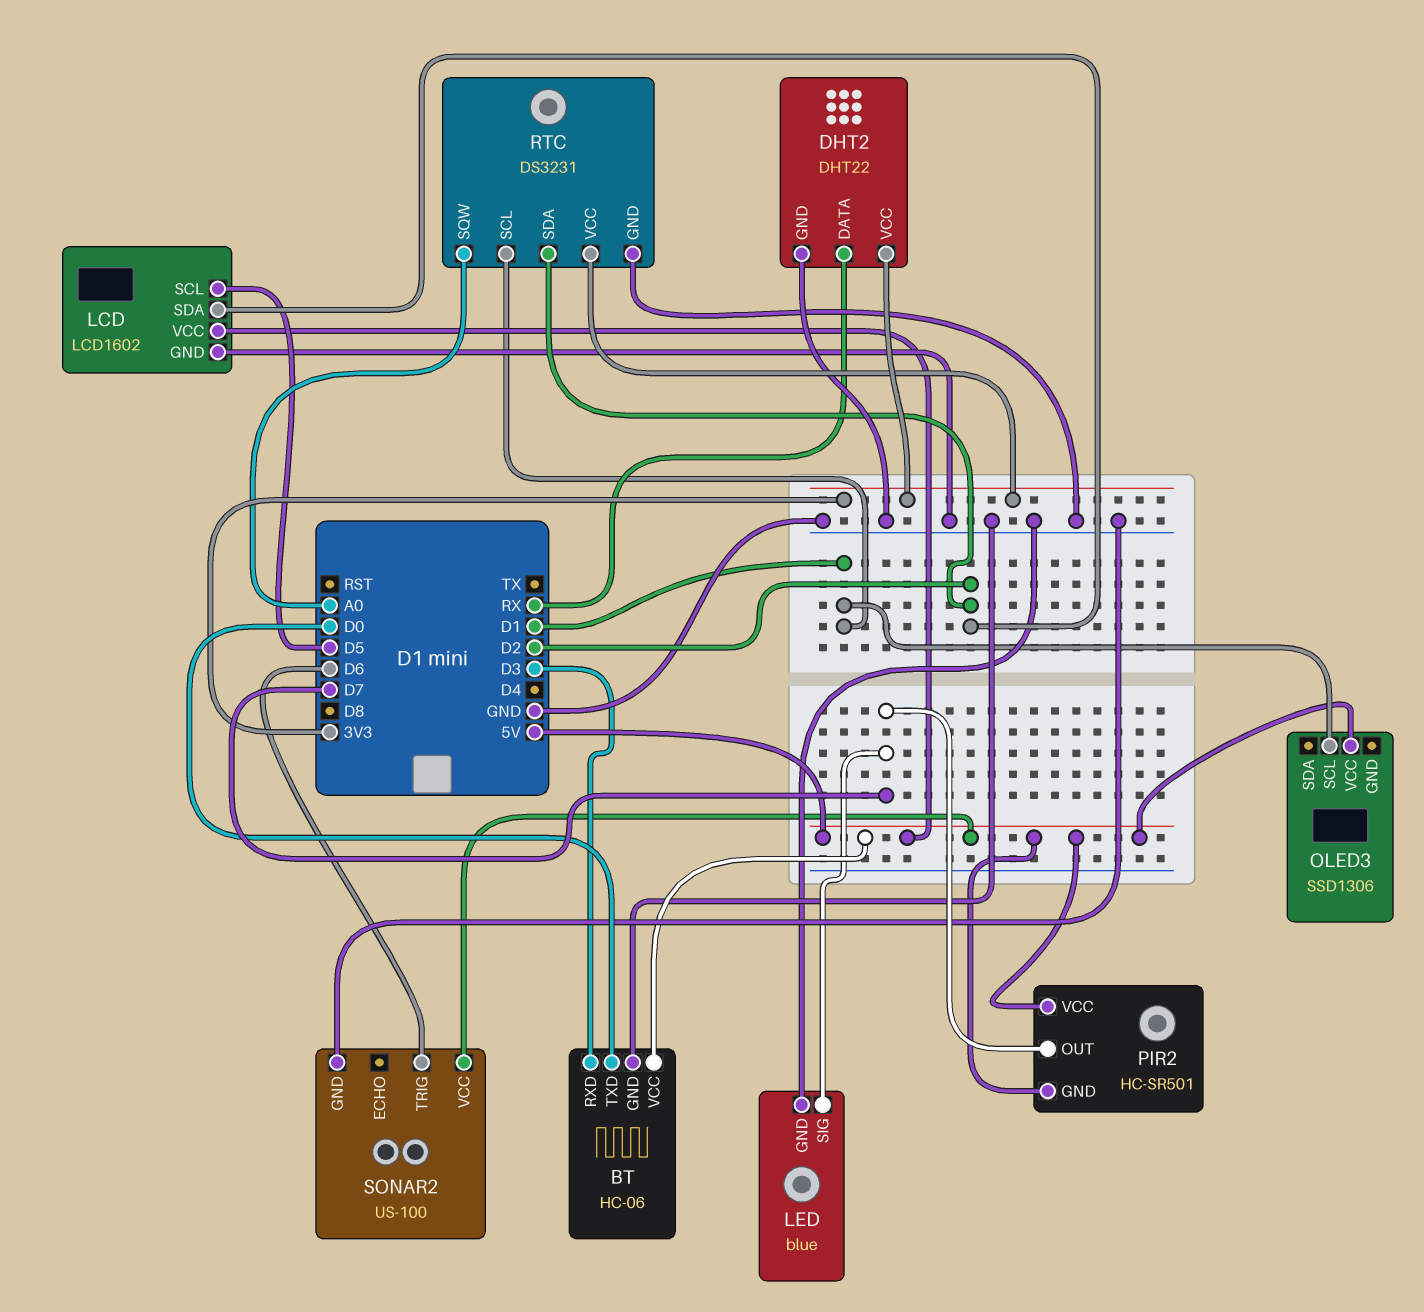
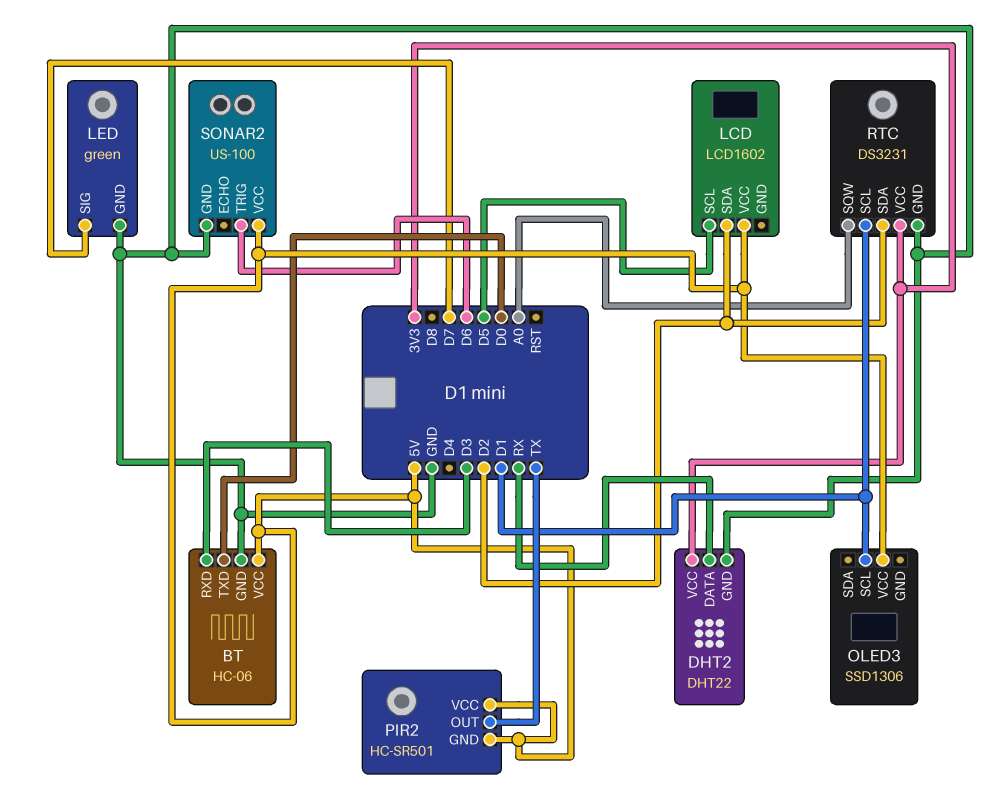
LCD pin GND: GND -> none
LED: blue -> green
PIR2 pin OUT: D7 -> TX

